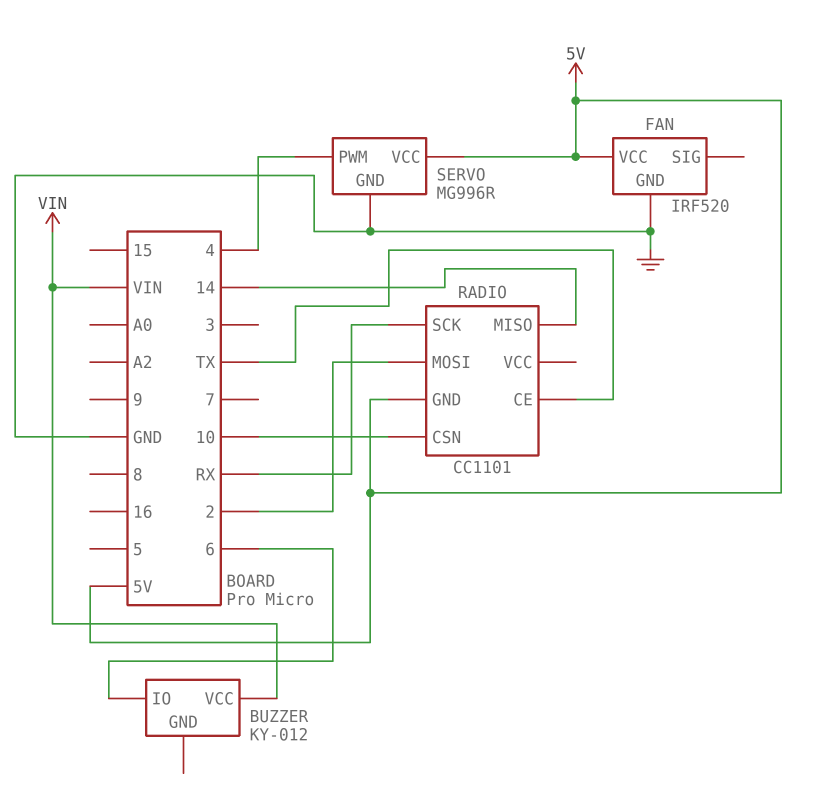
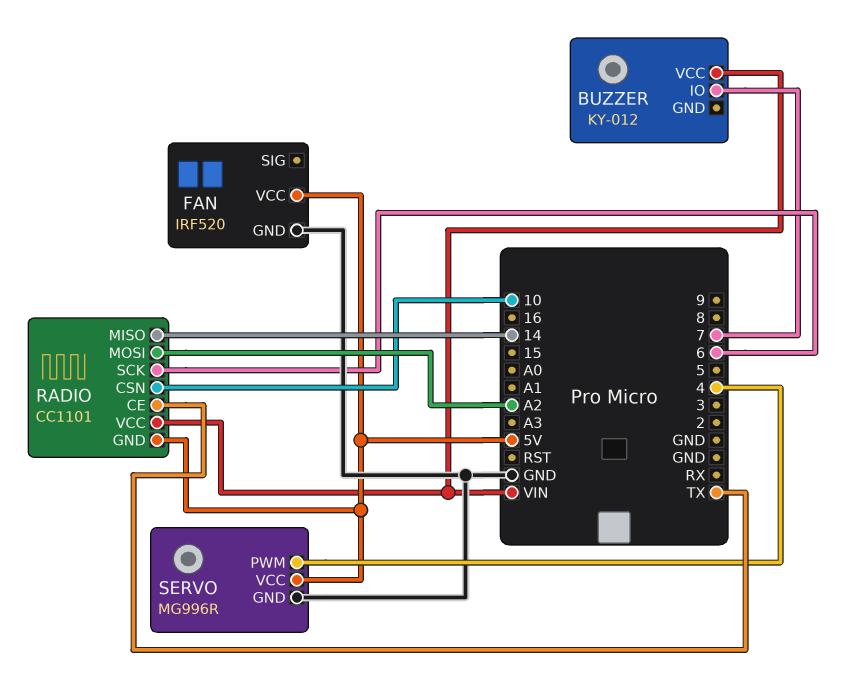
BUZZER pin IO: 6 -> 7
RADIO pin MOSI: 2 -> A2
RADIO pin SCK: RX -> 6
RADIO pin VCC: none -> VIN

